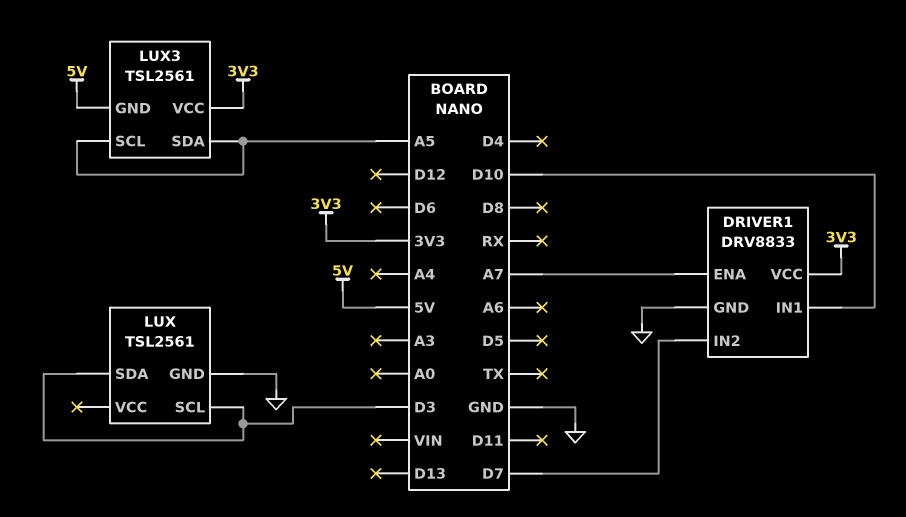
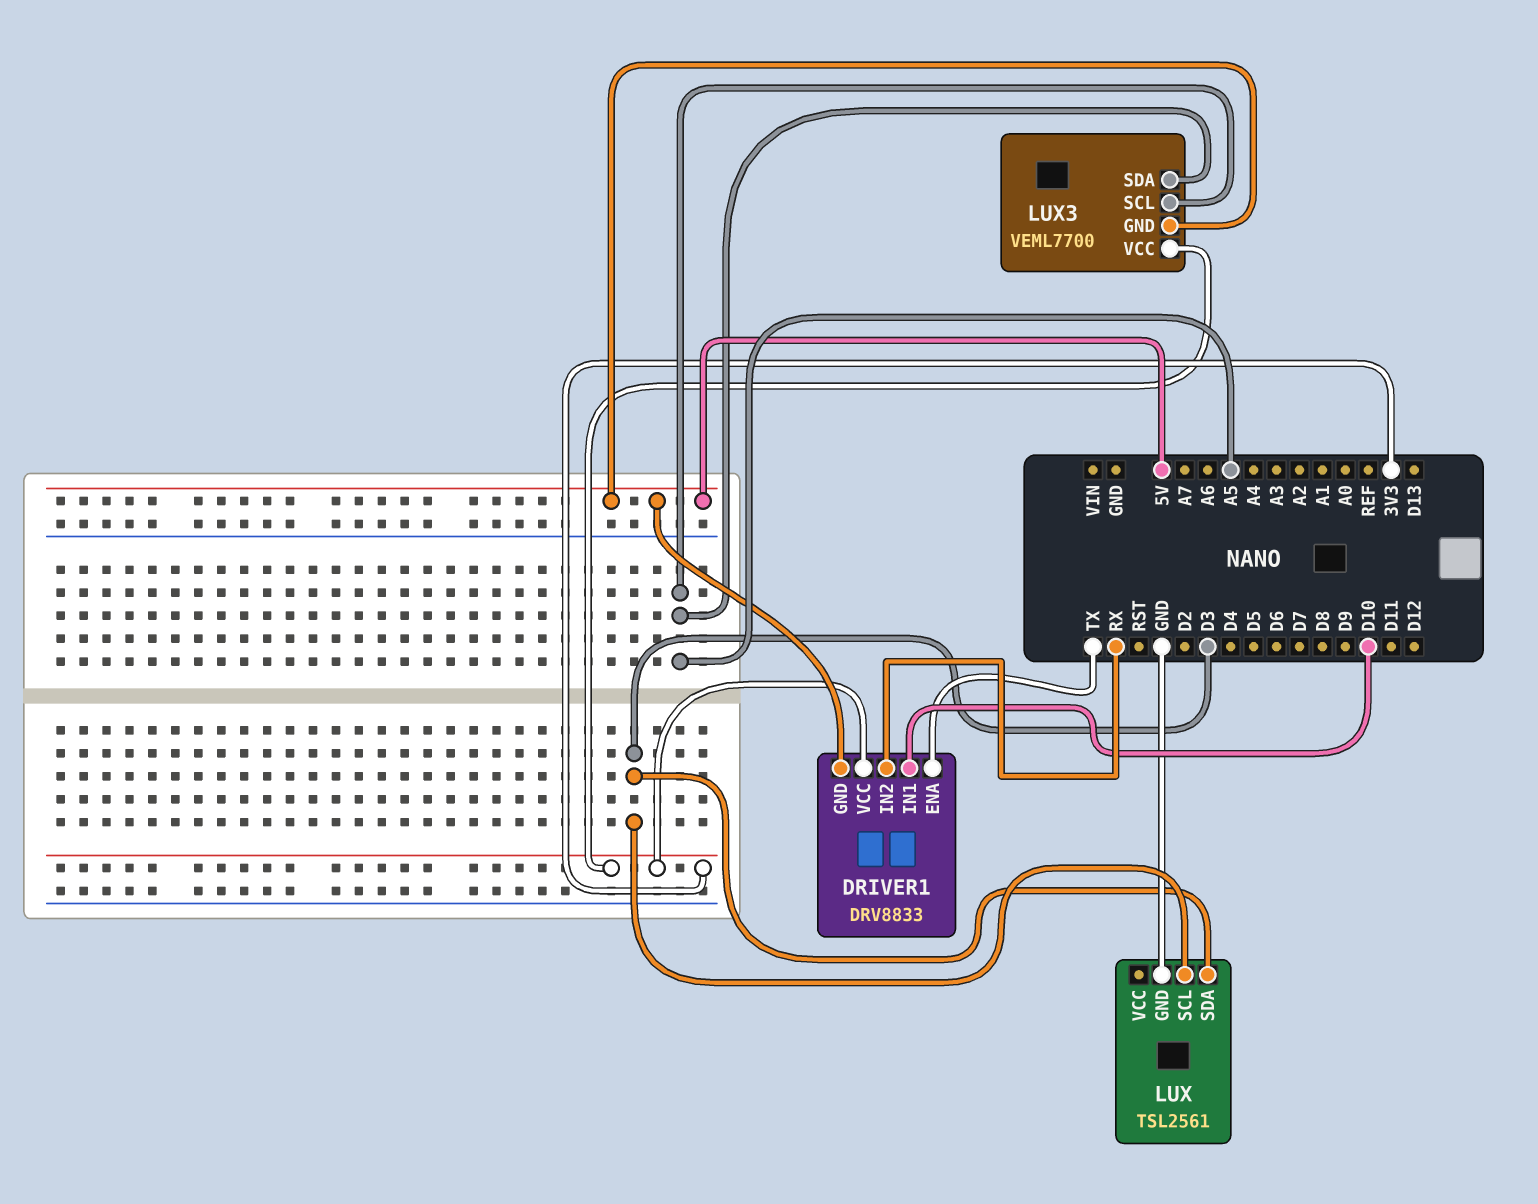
DRIVER1 pin ENA: A7 -> TX
DRIVER1 pin GND: GND -> 5V
DRIVER1 pin IN2: D7 -> RX
LUX3: TSL2561 -> VEML7700

